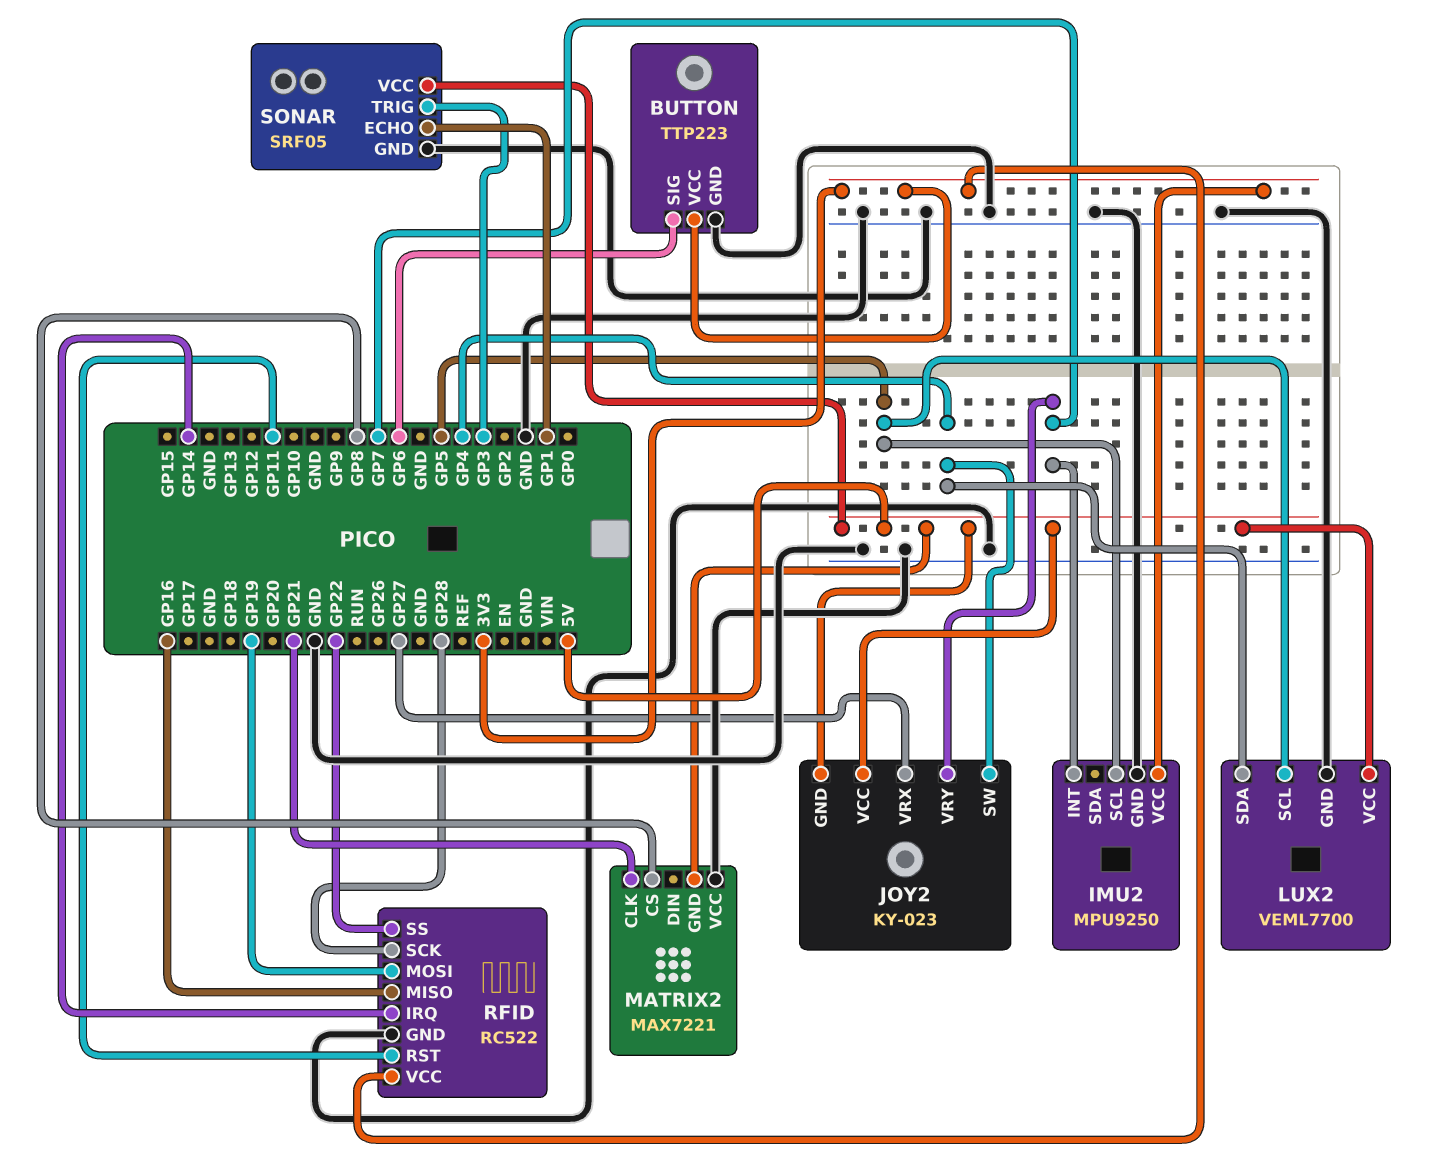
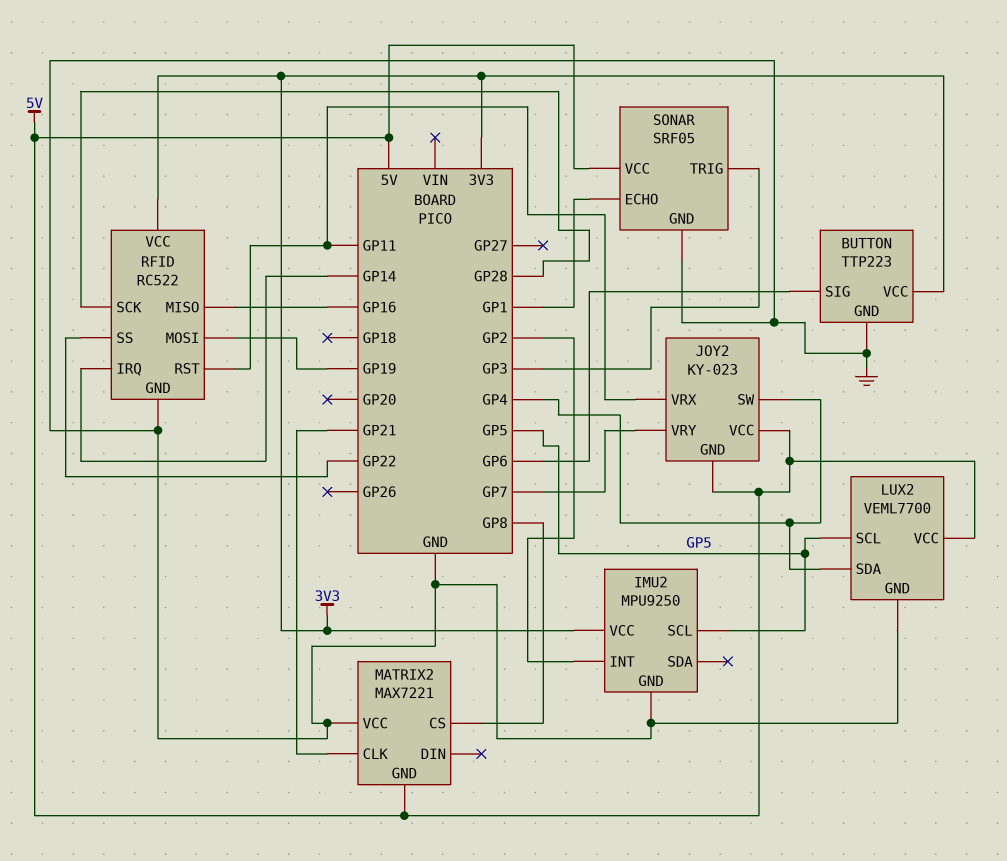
IMU2 pin INT: GP7 -> GP2
JOY2 pin VRX: GP27 -> GP11

